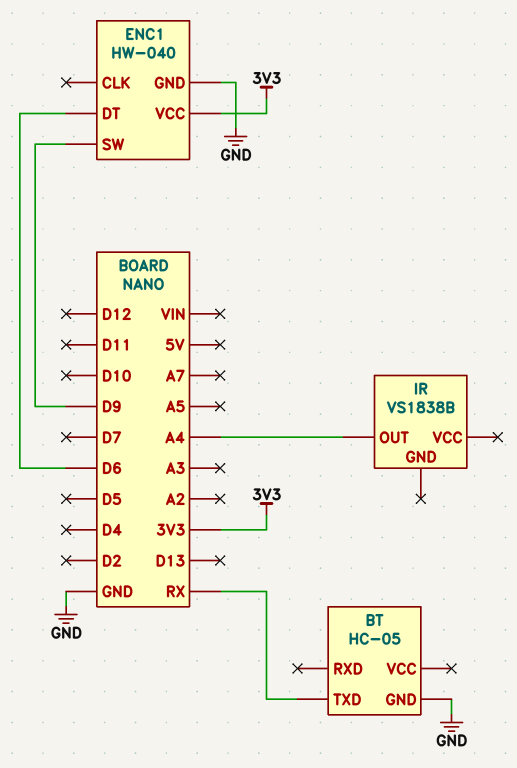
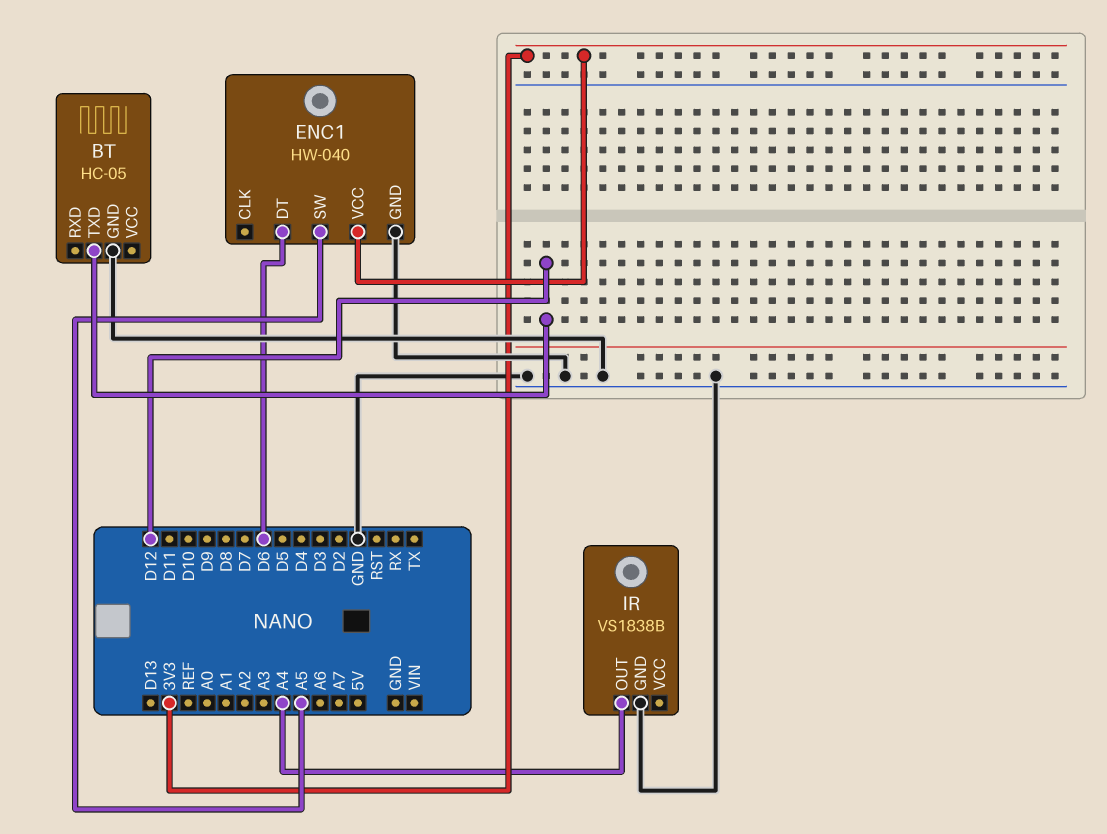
BT pin TXD: RX -> D12
ENC1 pin SW: D9 -> A5
IR pin GND: none -> GND

